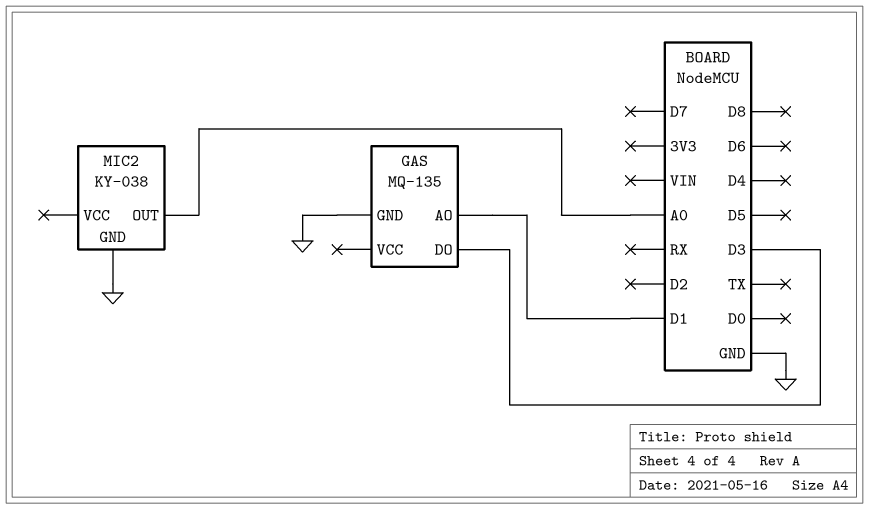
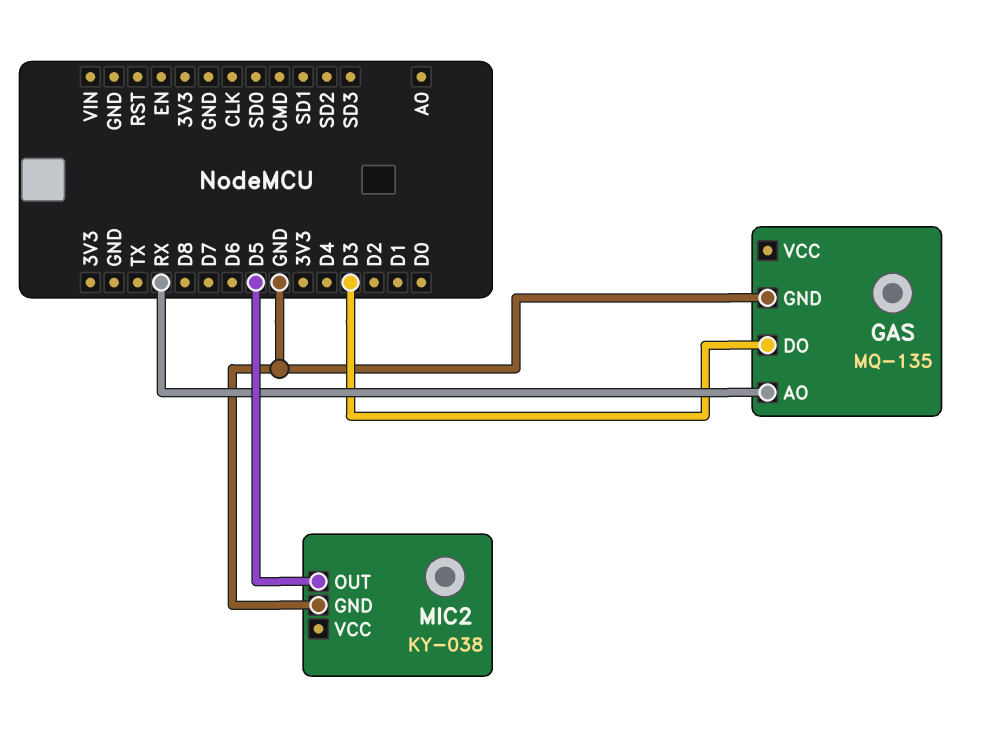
GAS pin AO: D1 -> RX
MIC2 pin OUT: A0 -> D5

